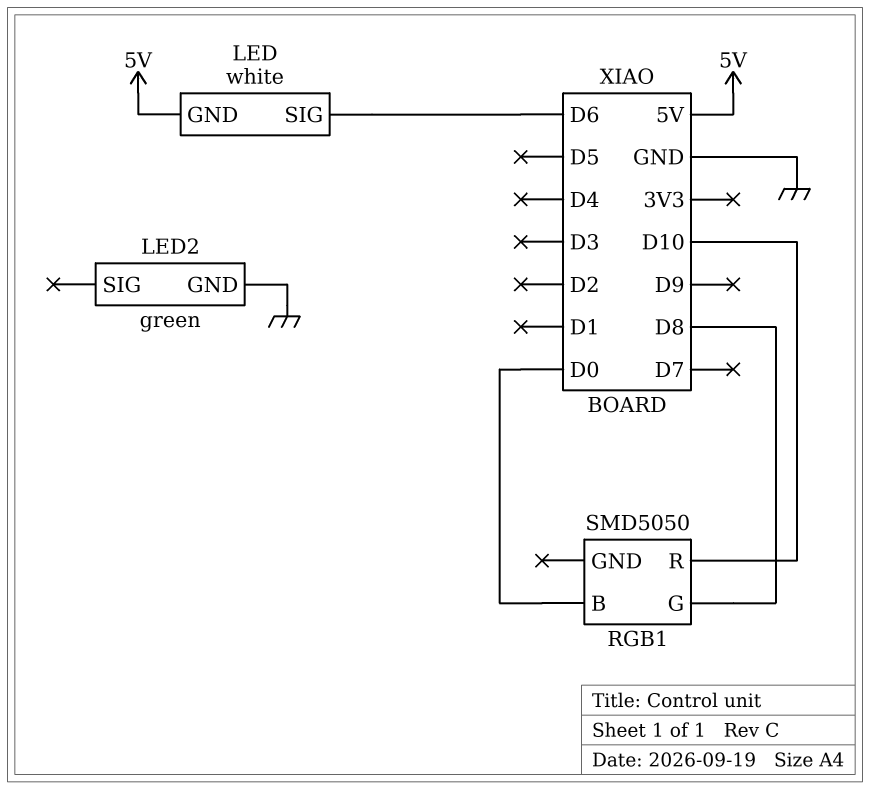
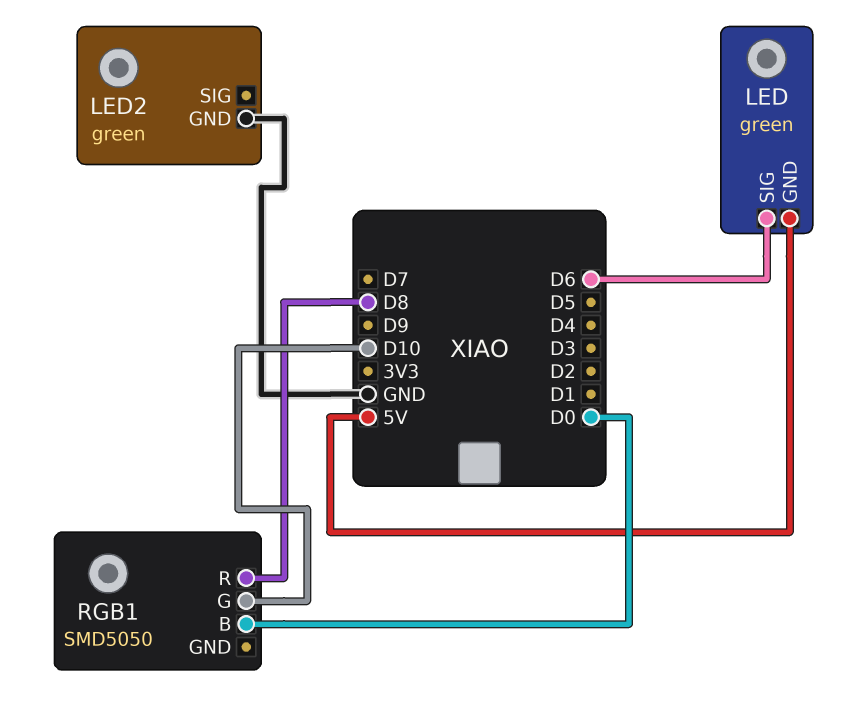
LED: white -> green
RGB1 pin G: D8 -> D10
RGB1 pin R: D10 -> D8

